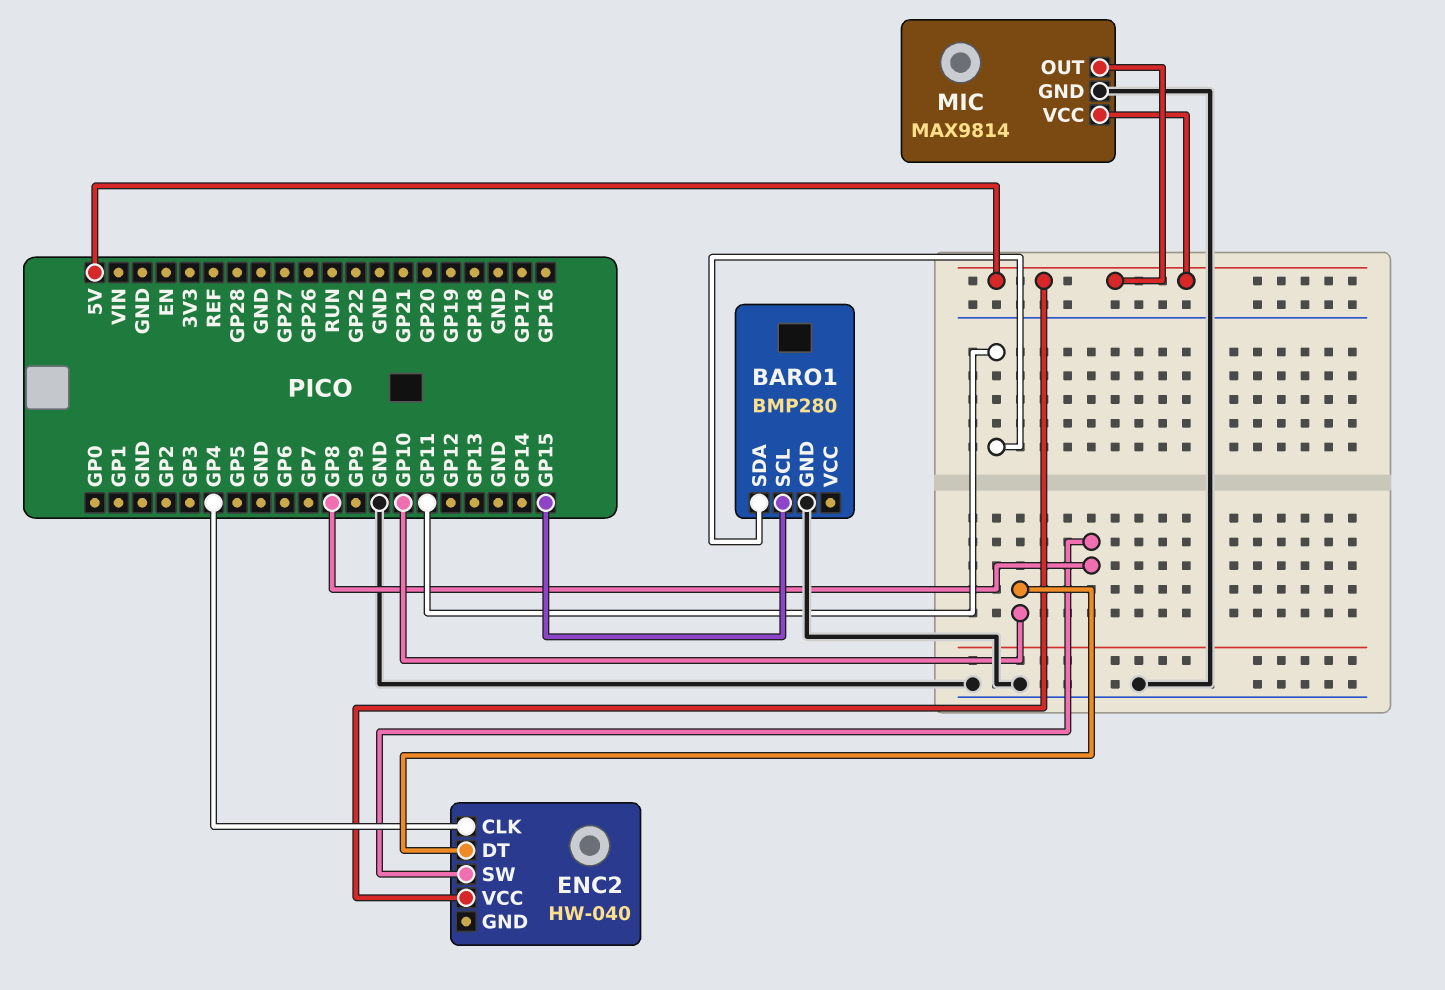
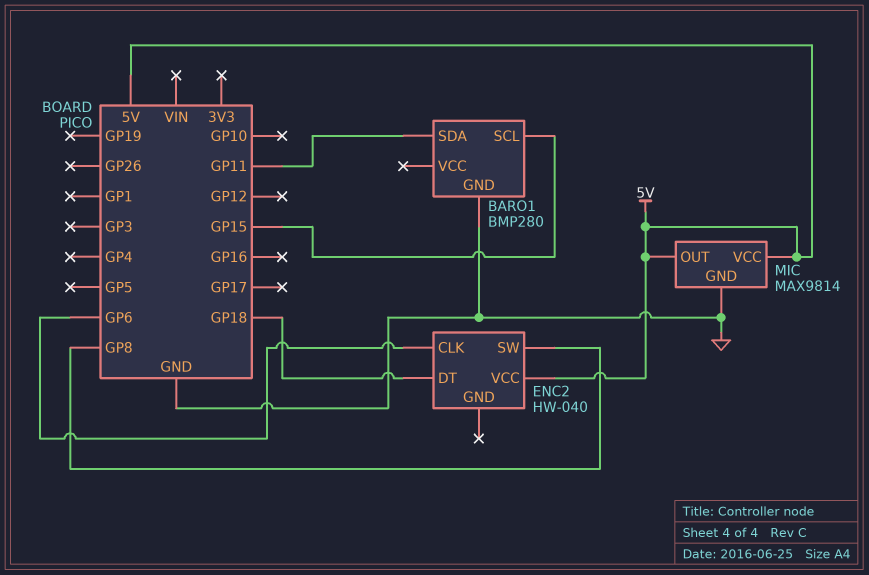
ENC2 pin CLK: GP4 -> GP6
ENC2 pin DT: GP10 -> GP18

